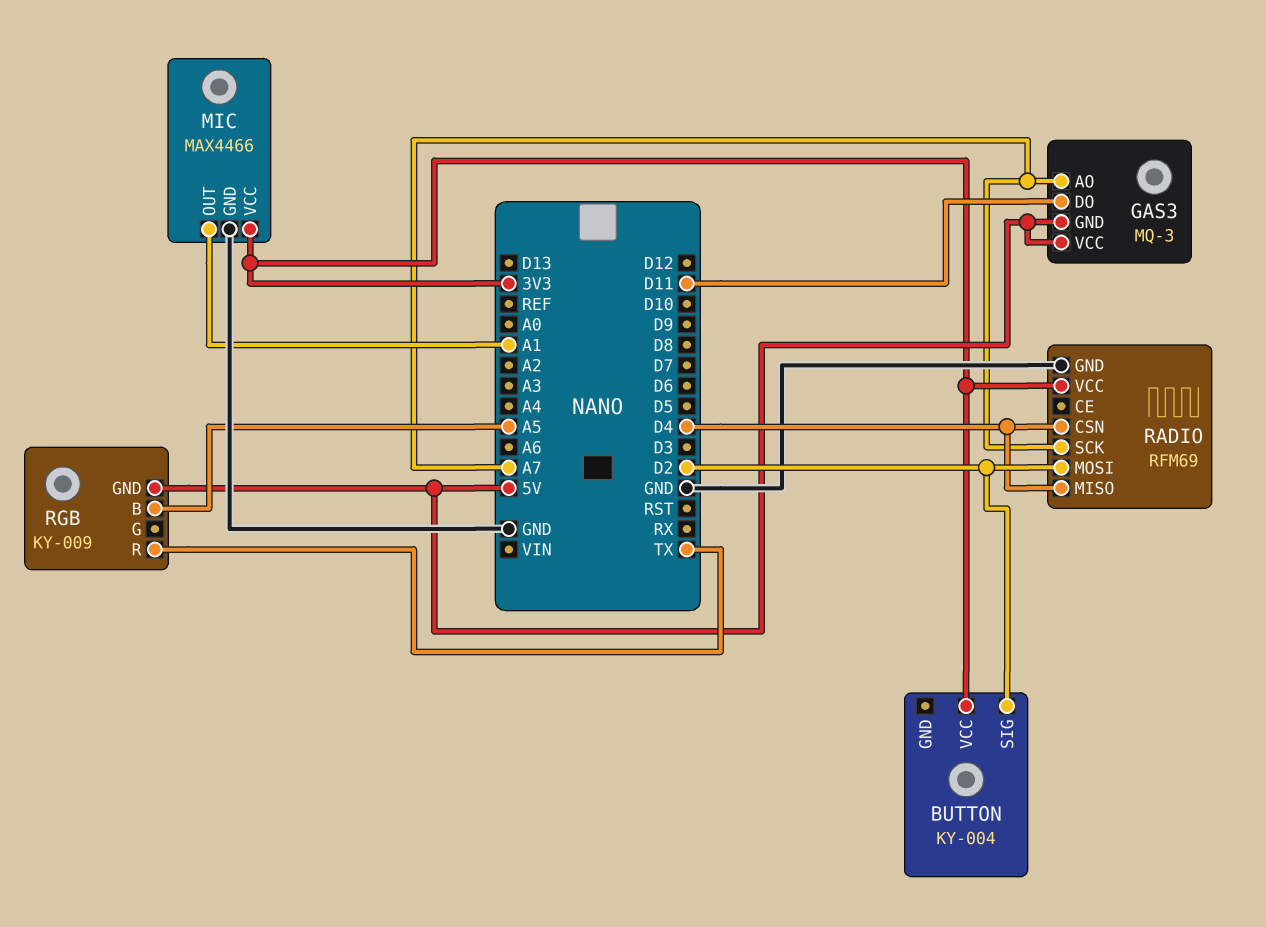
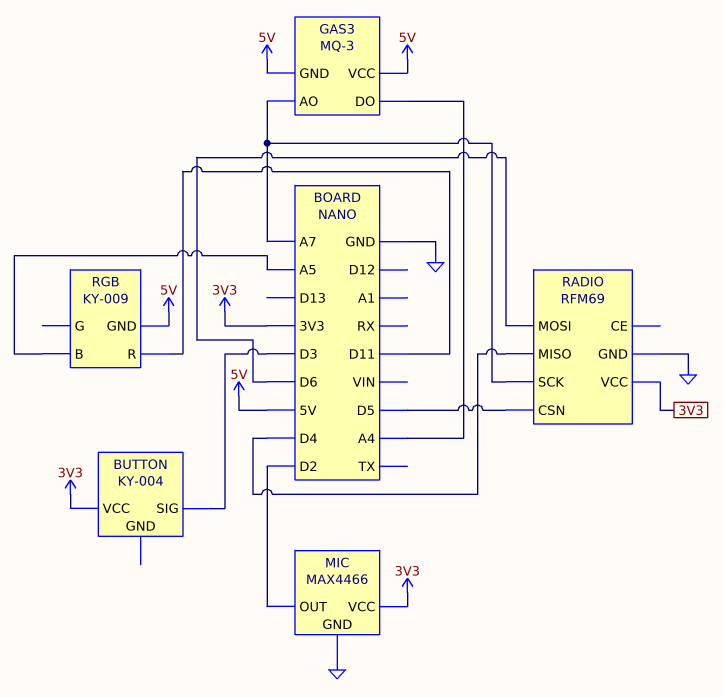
BUTTON pin SIG: D2 -> D3
GAS3 pin DO: D11 -> A4
MIC pin OUT: A1 -> D2
RADIO pin CSN: D4 -> D5
RADIO pin MOSI: D2 -> D6
RGB pin R: TX -> D11

